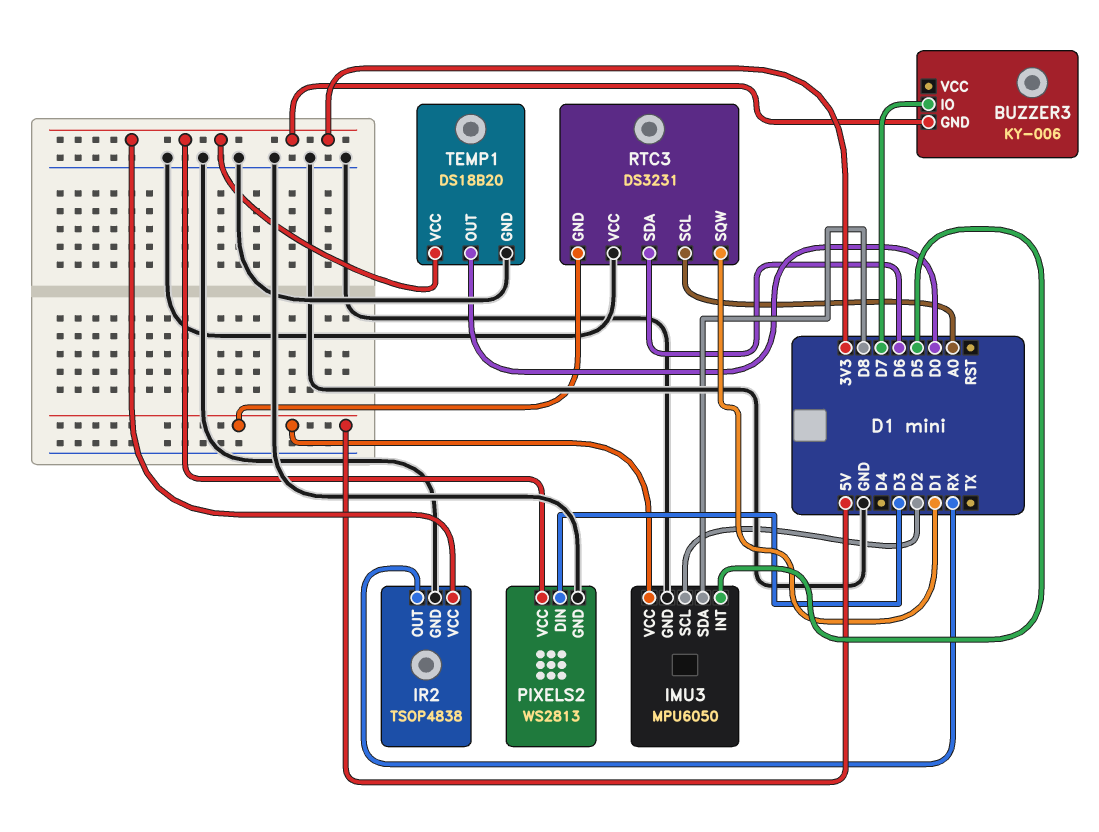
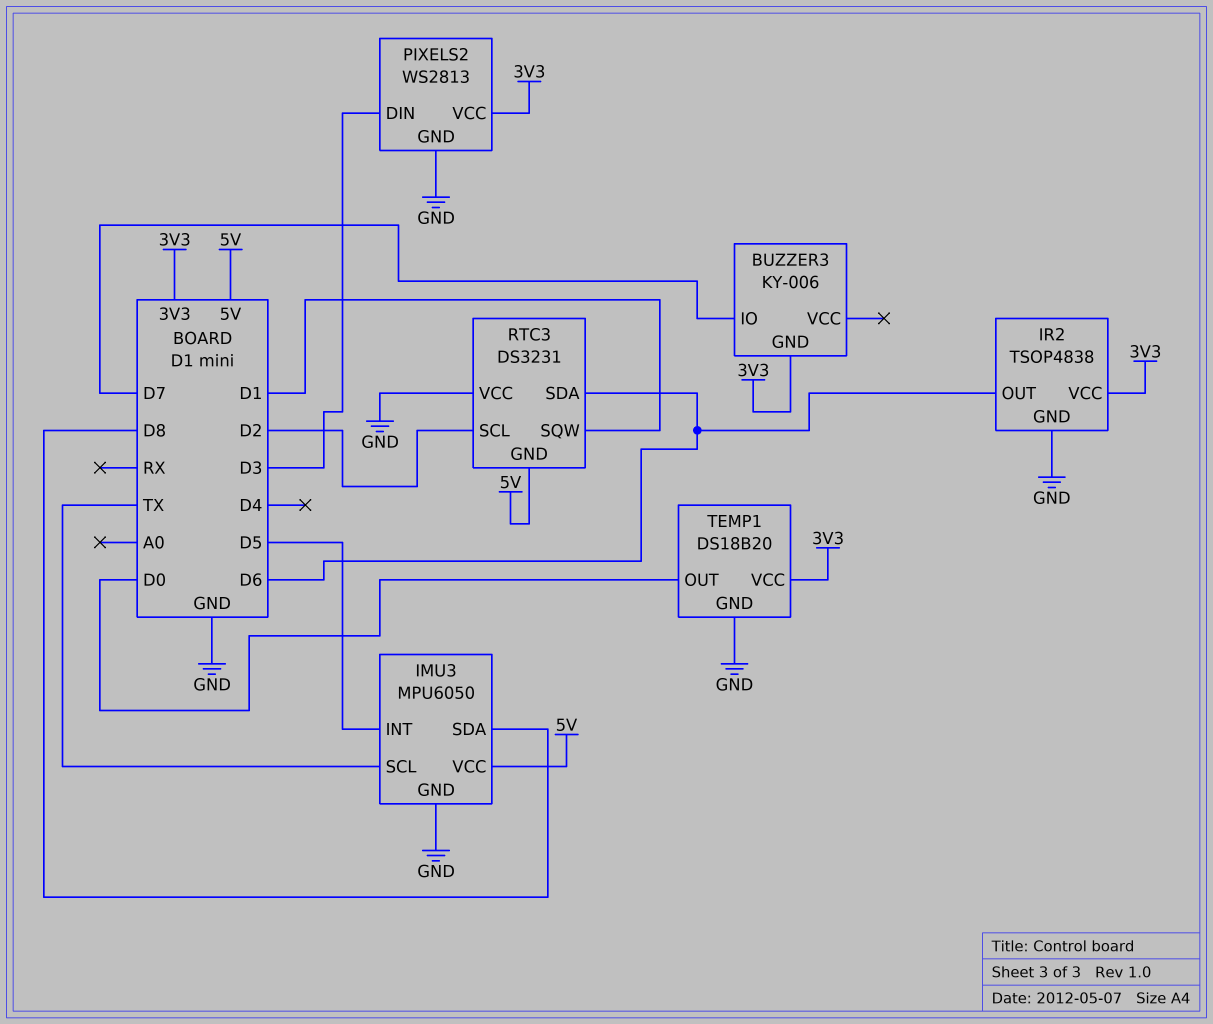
IMU3 pin SCL: D2 -> TX
IR2 pin OUT: RX -> D6
RTC3 pin SCL: A0 -> D2

